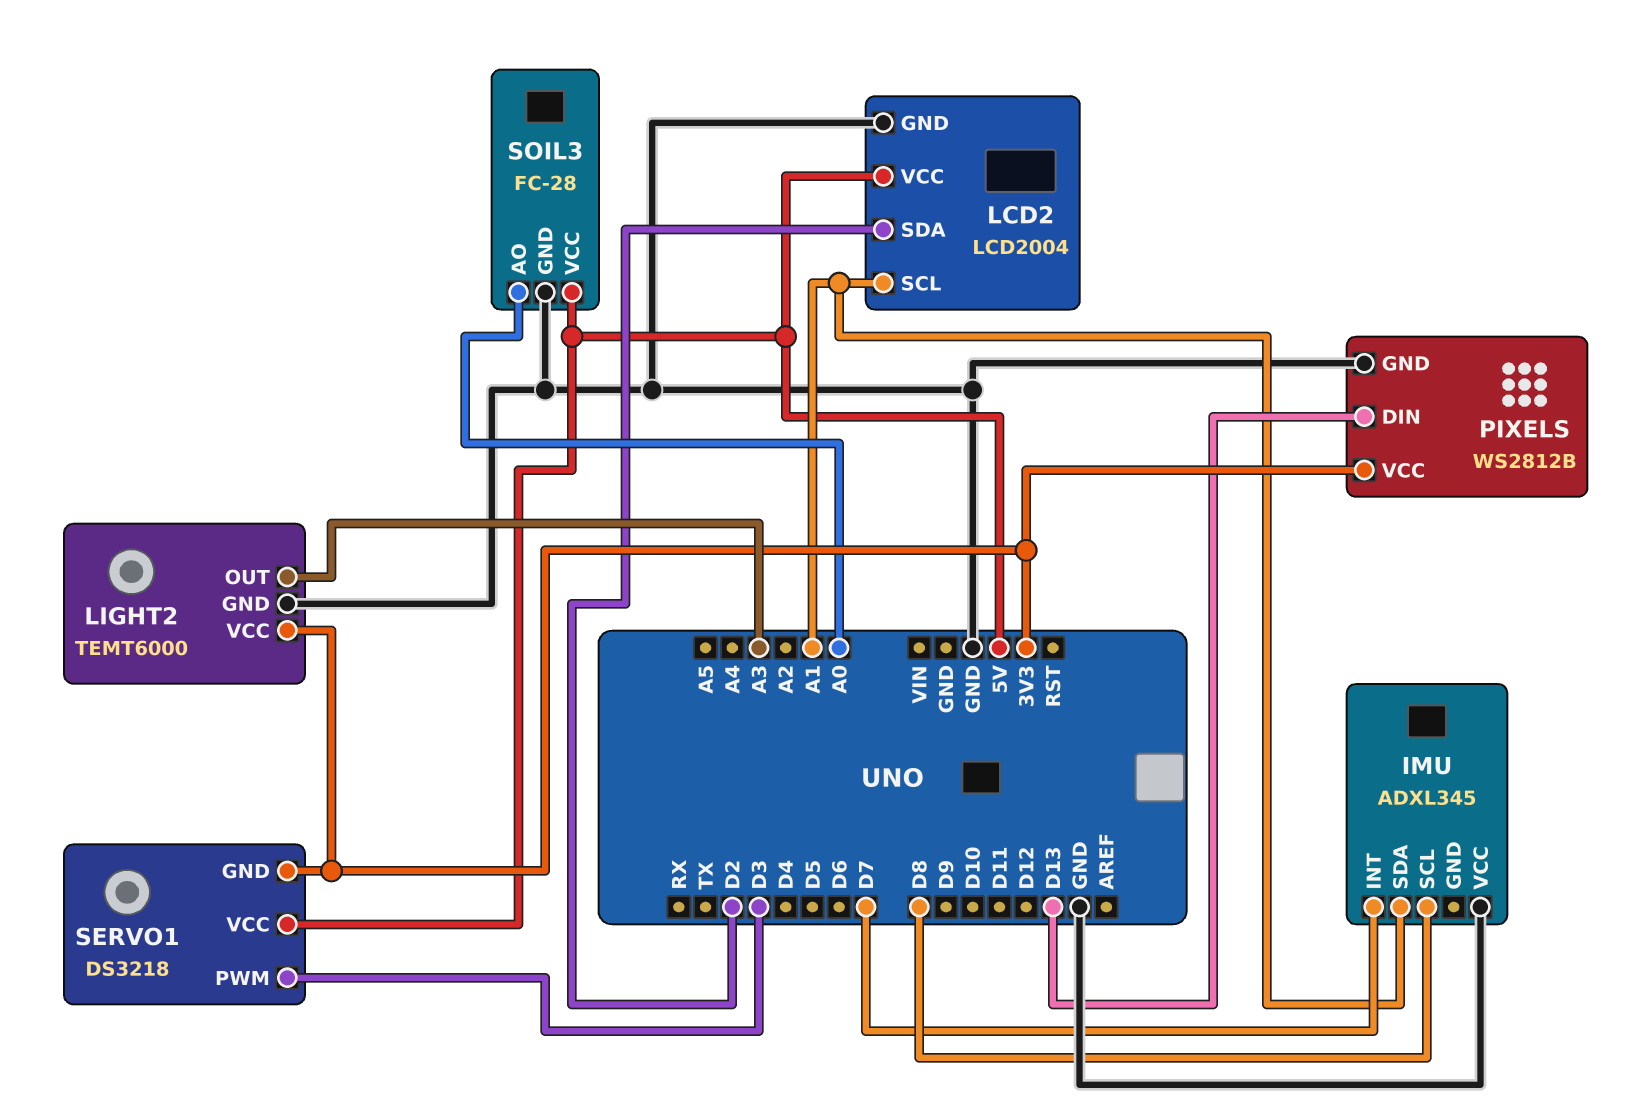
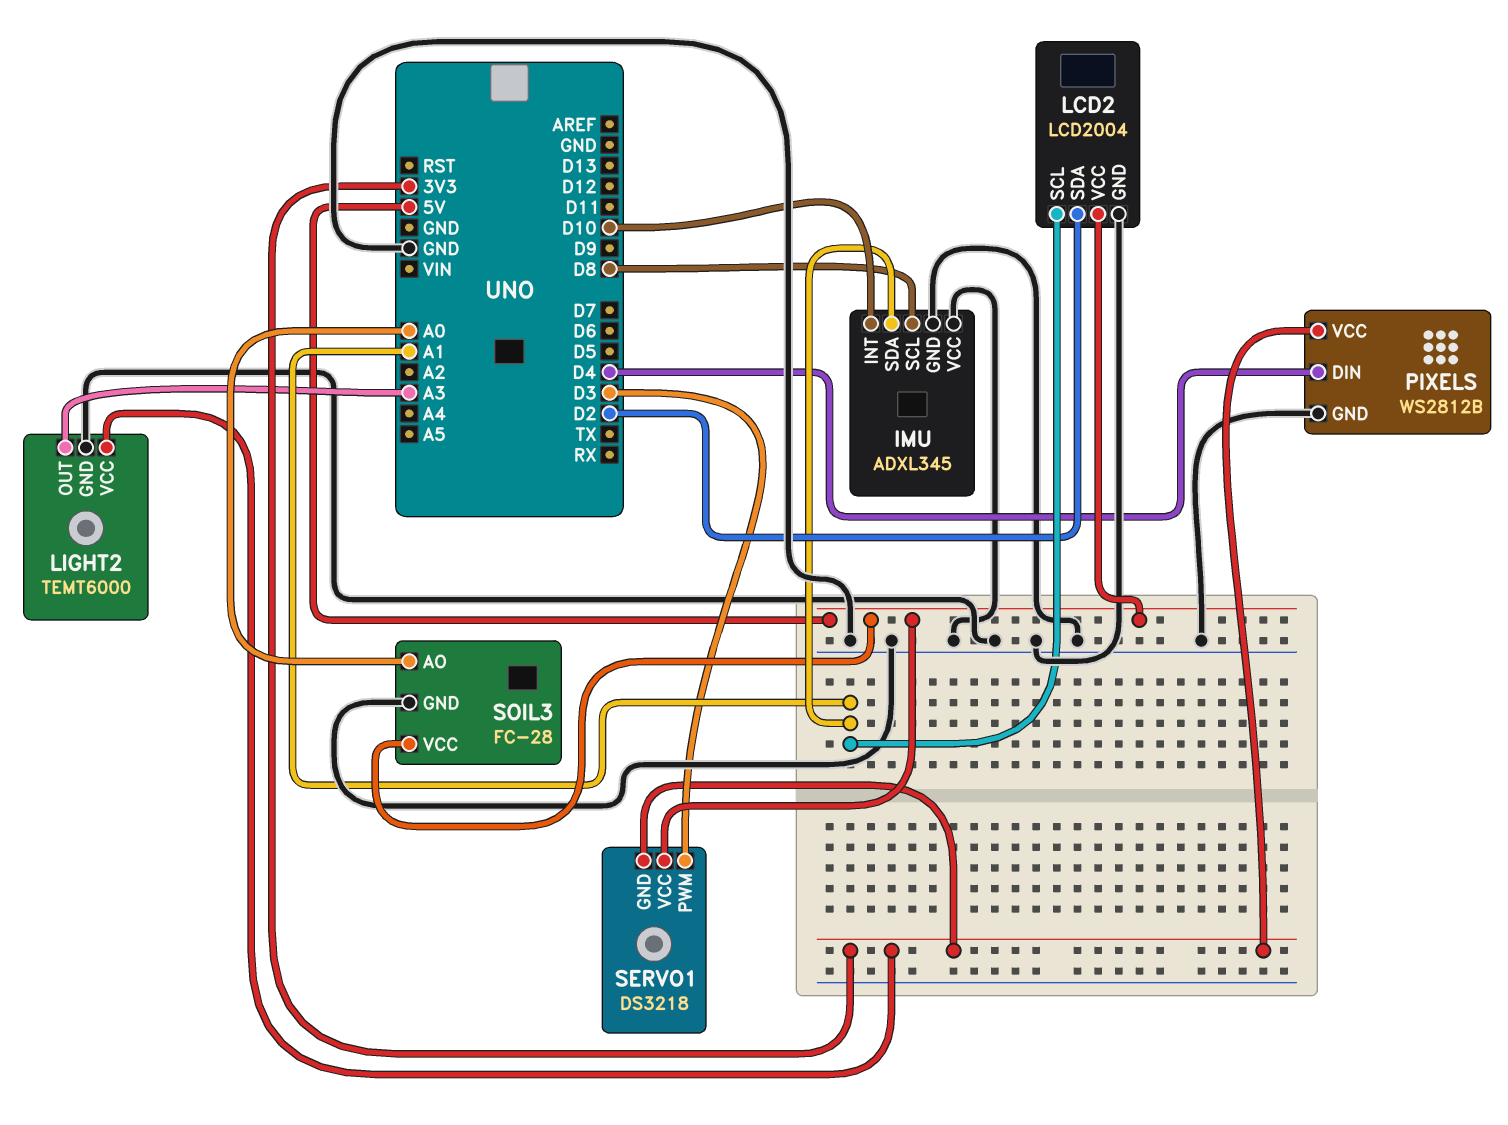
IMU pin GND: none -> GND
IMU pin INT: D7 -> D10
PIXELS pin DIN: D13 -> D4

